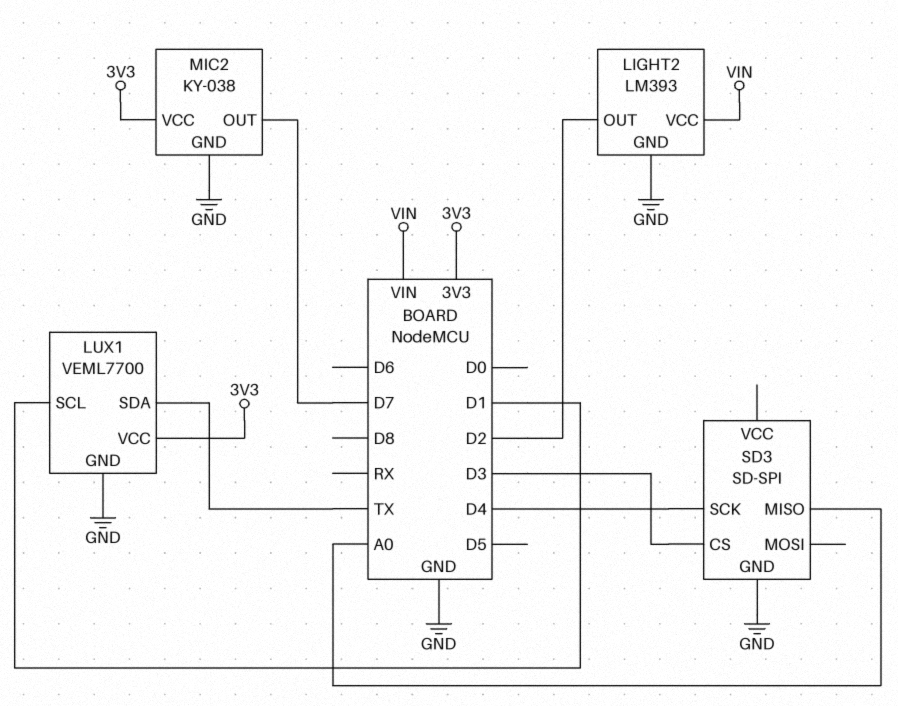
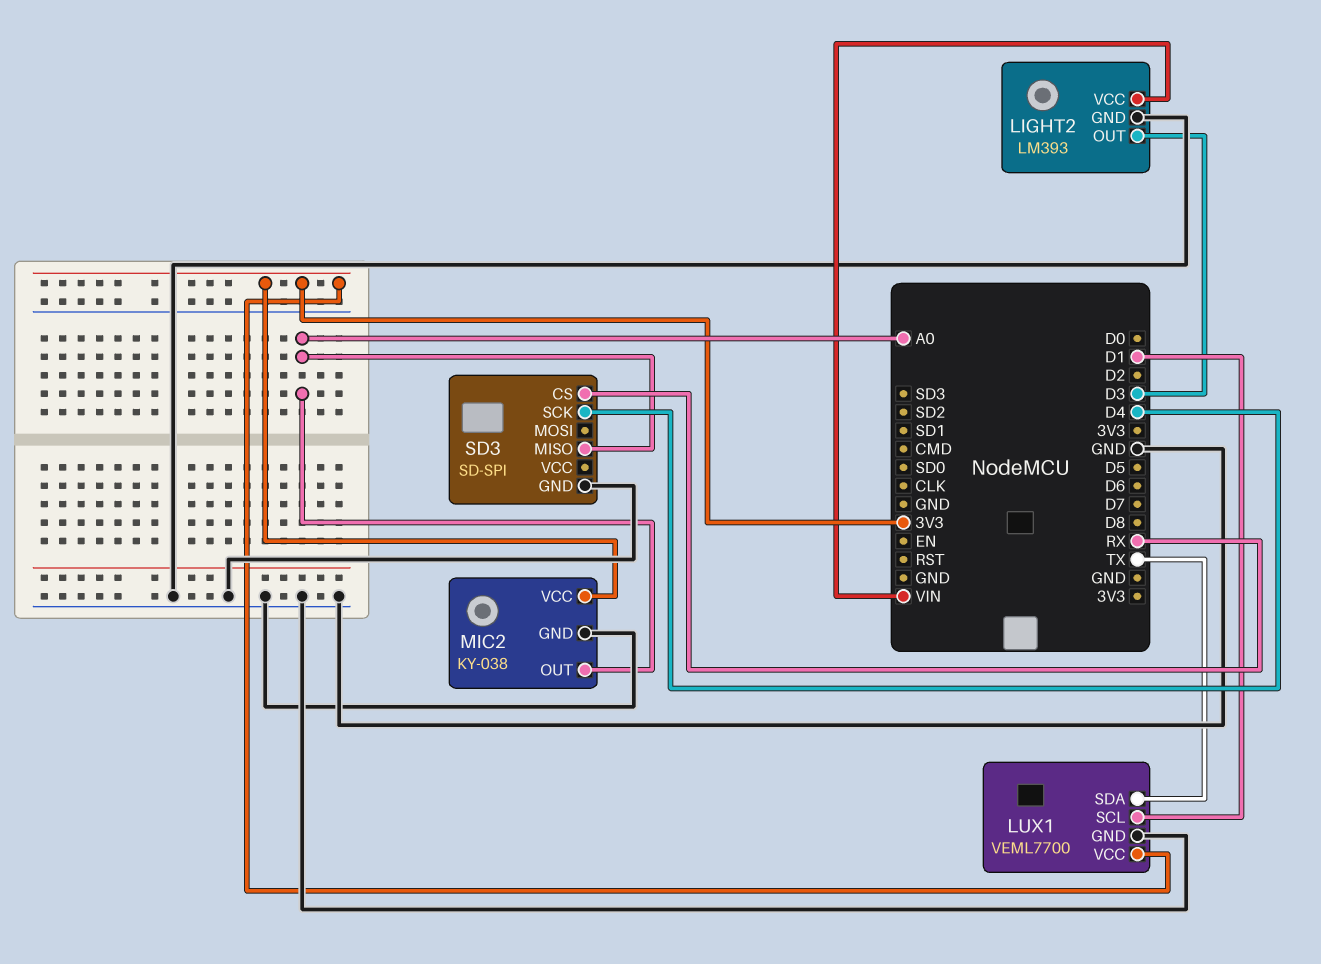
LIGHT2 pin OUT: D2 -> D3
MIC2 pin OUT: D7 -> A0
SD3 pin CS: D3 -> RX

